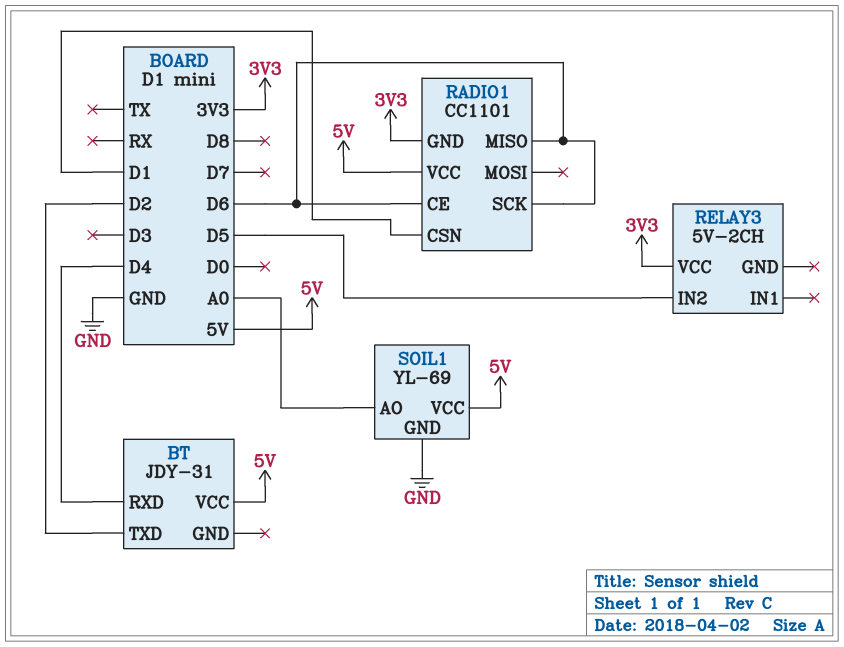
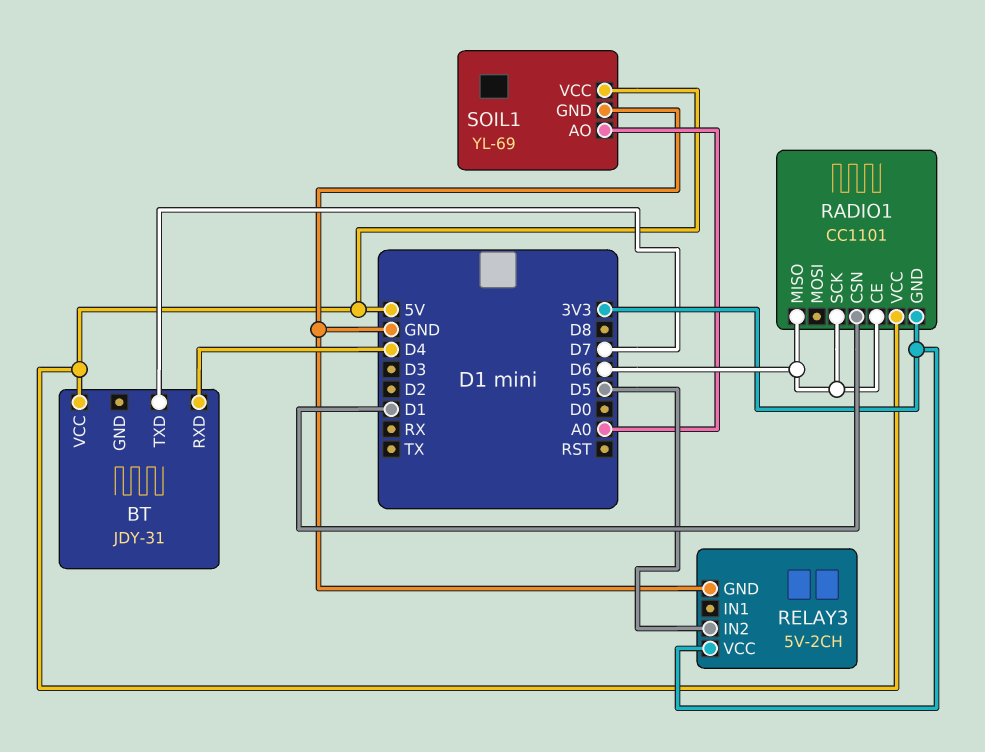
BT pin TXD: D2 -> D7
RELAY3 pin GND: none -> GND

